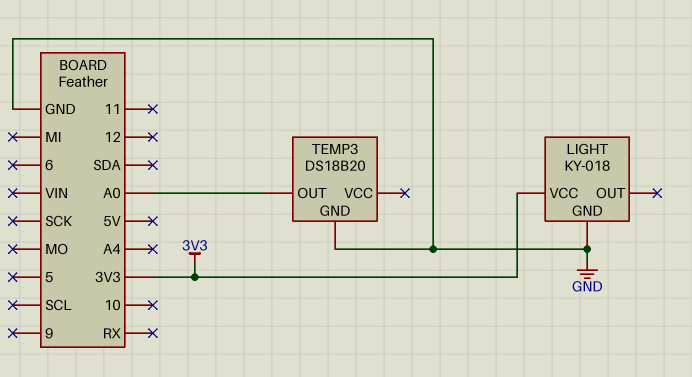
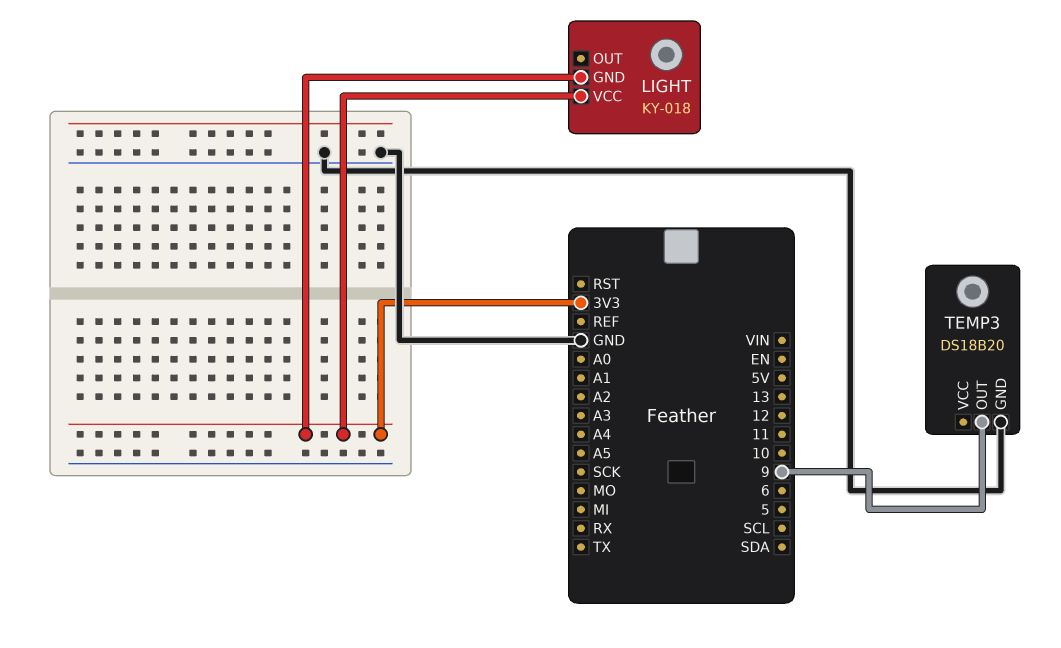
LIGHT pin GND: GND -> 3V3
TEMP3 pin OUT: A0 -> 9

